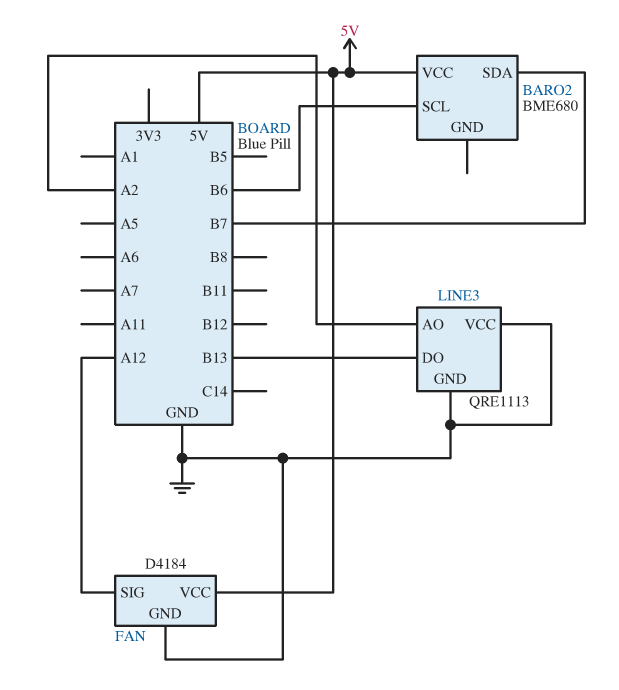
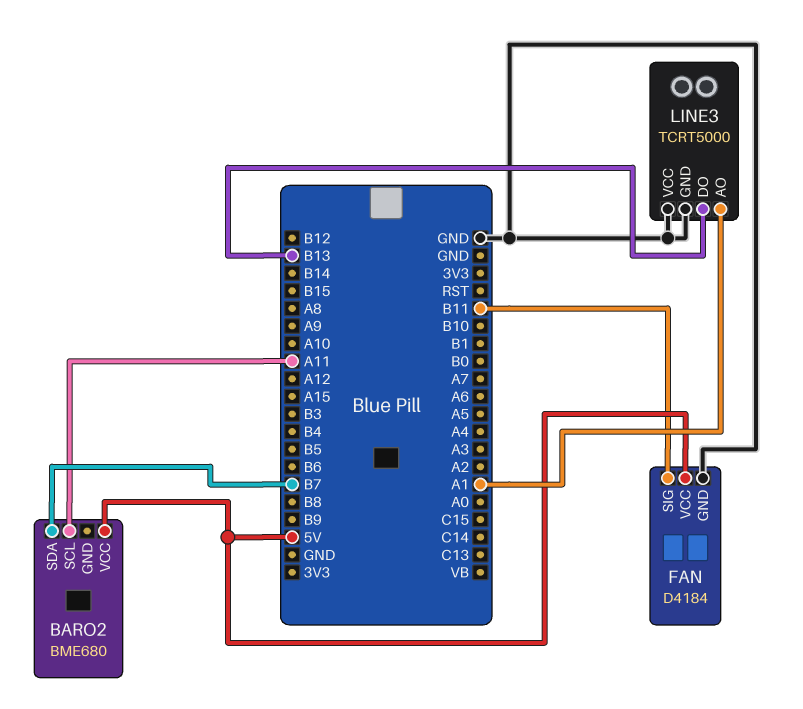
BARO2 pin SCL: B6 -> A11
FAN pin SIG: A12 -> B11
LINE3: QRE1113 -> TCRT5000
LINE3 pin AO: A2 -> A1

